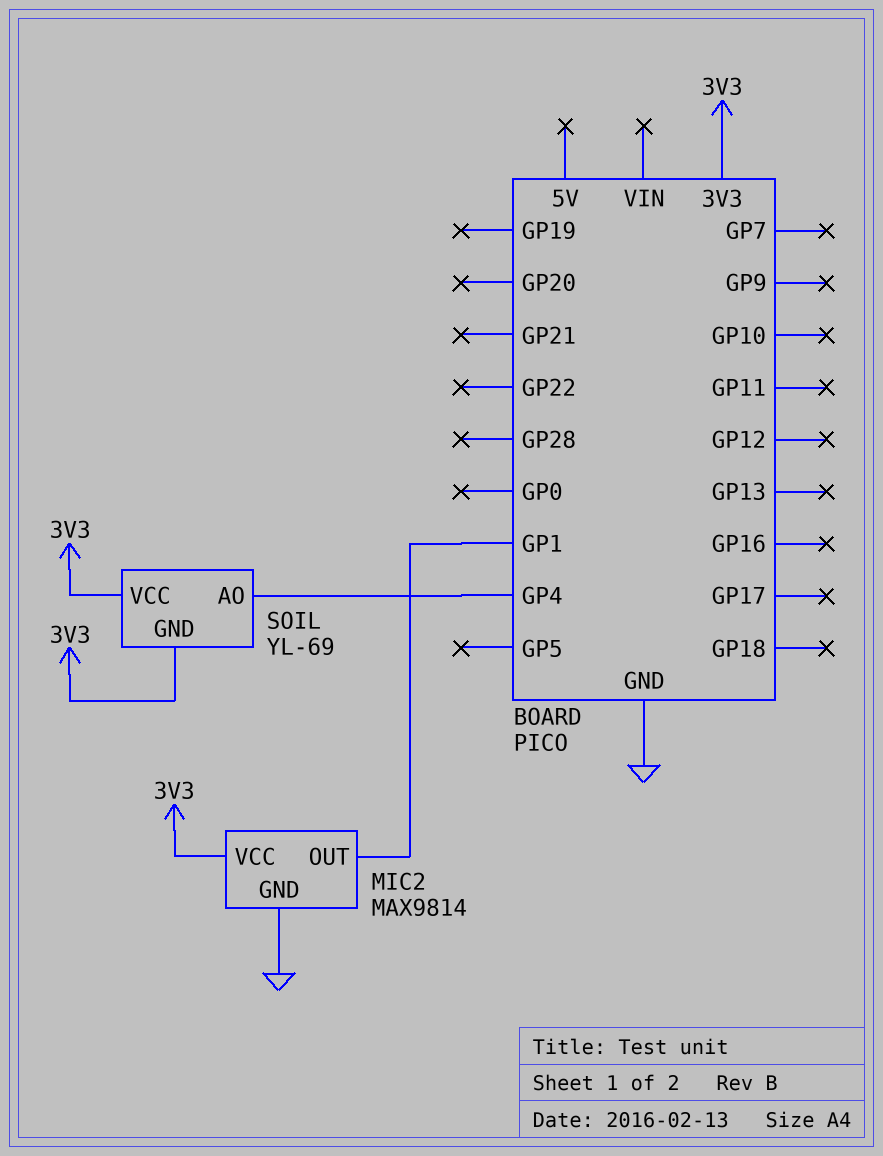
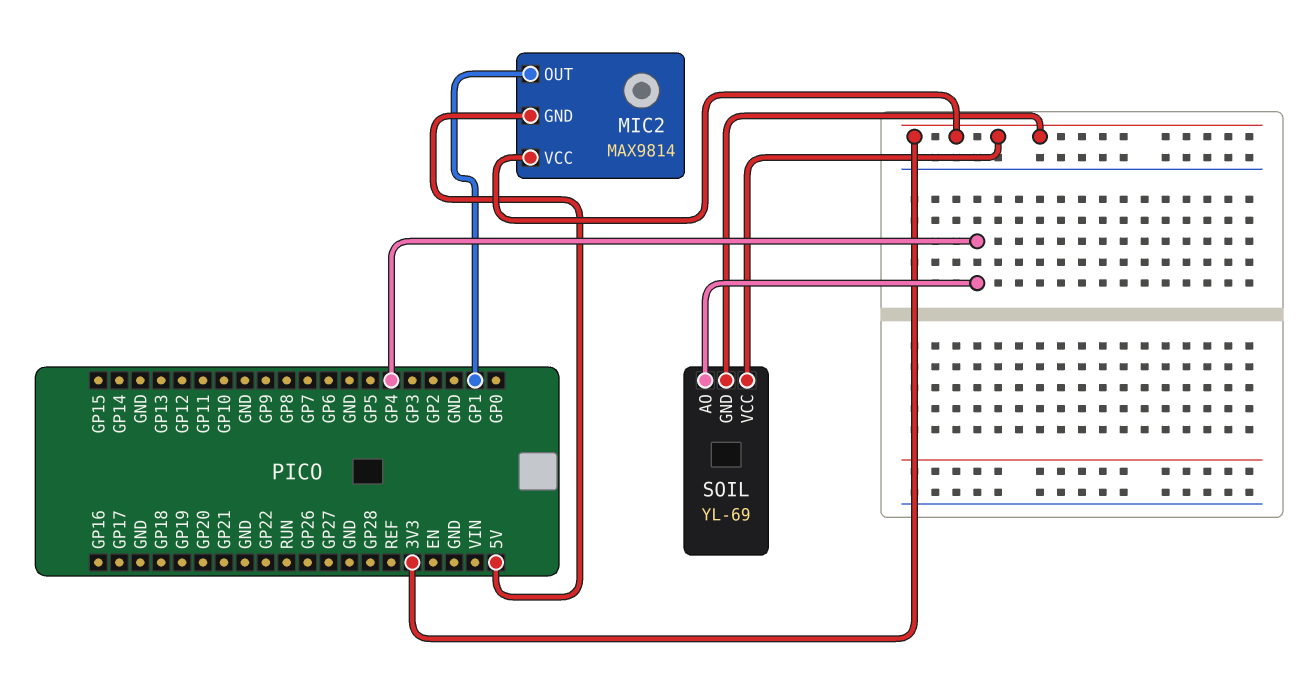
MIC2 pin GND: GND -> 5V

